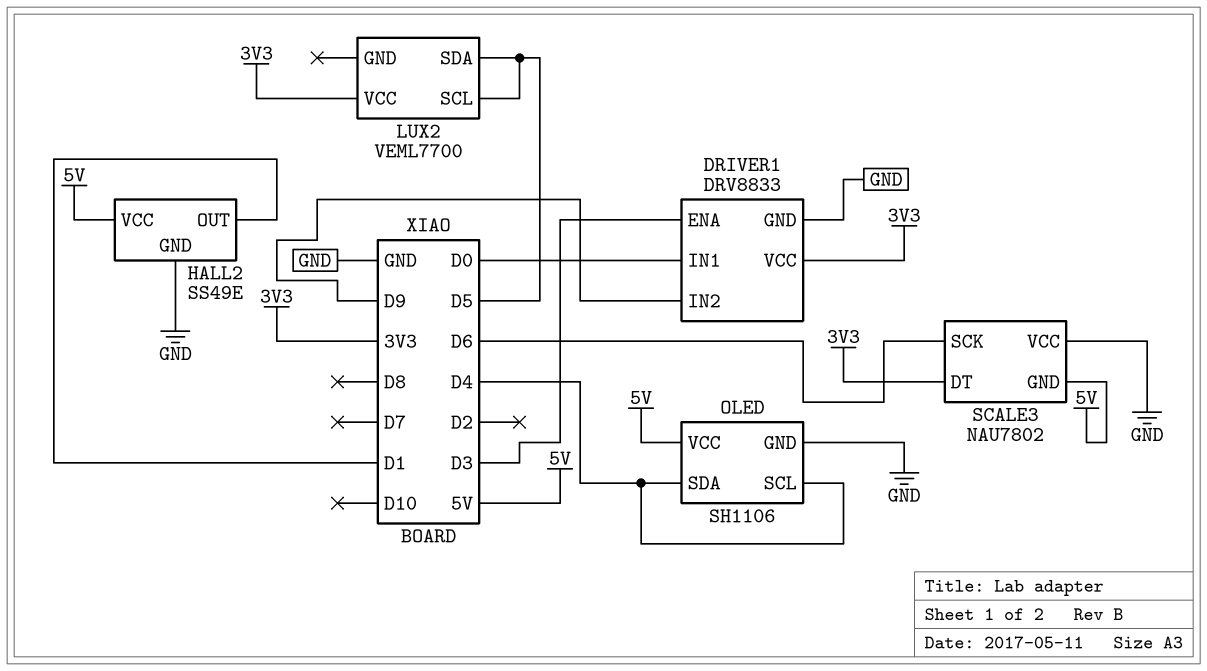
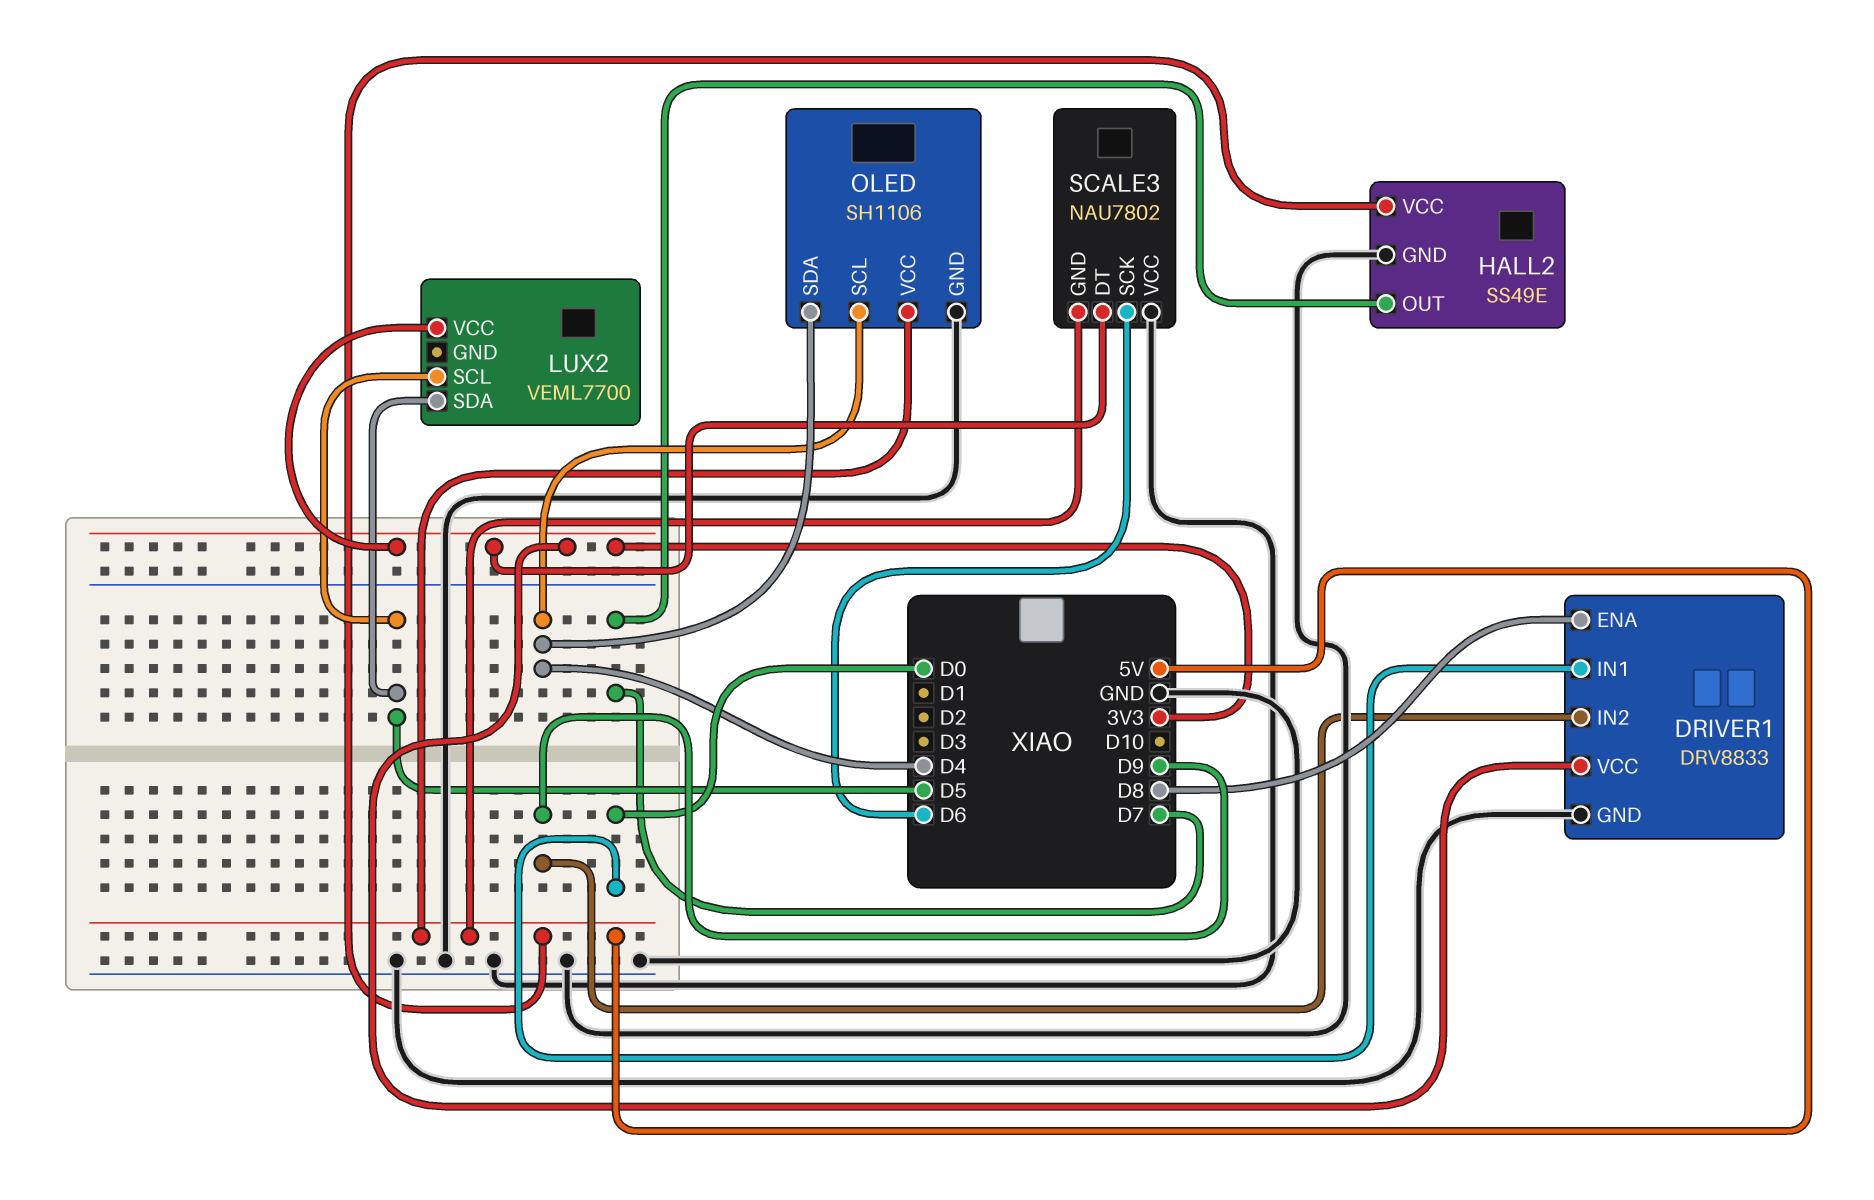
DRIVER1 pin ENA: D3 -> D8
HALL2 pin OUT: D1 -> D7

